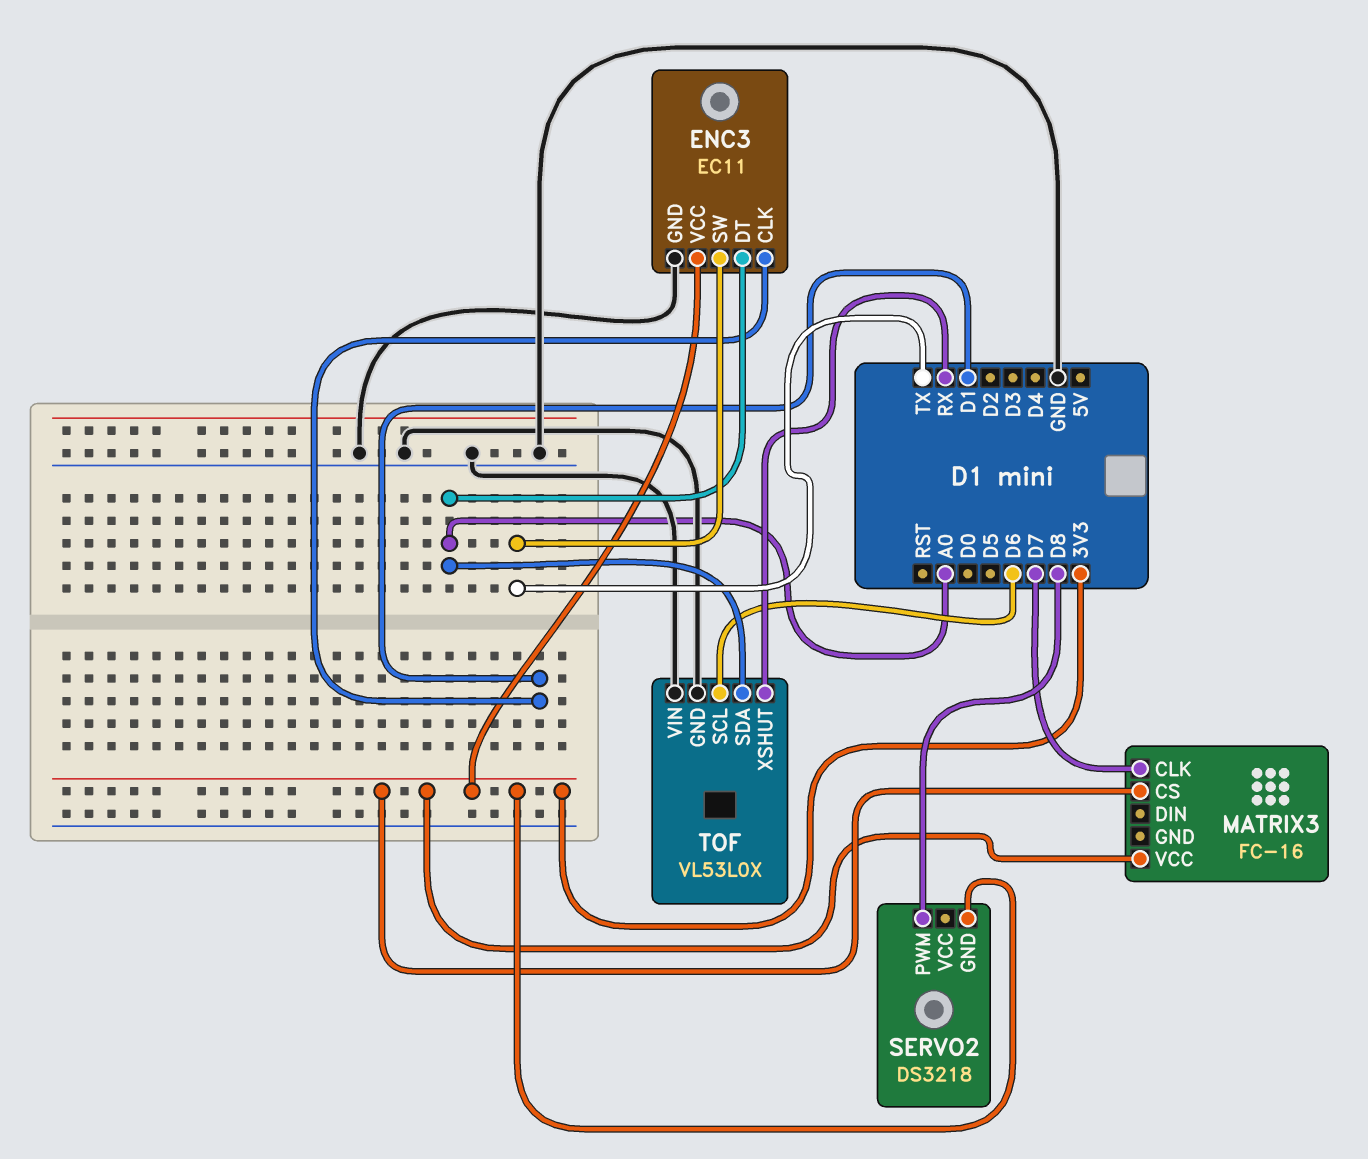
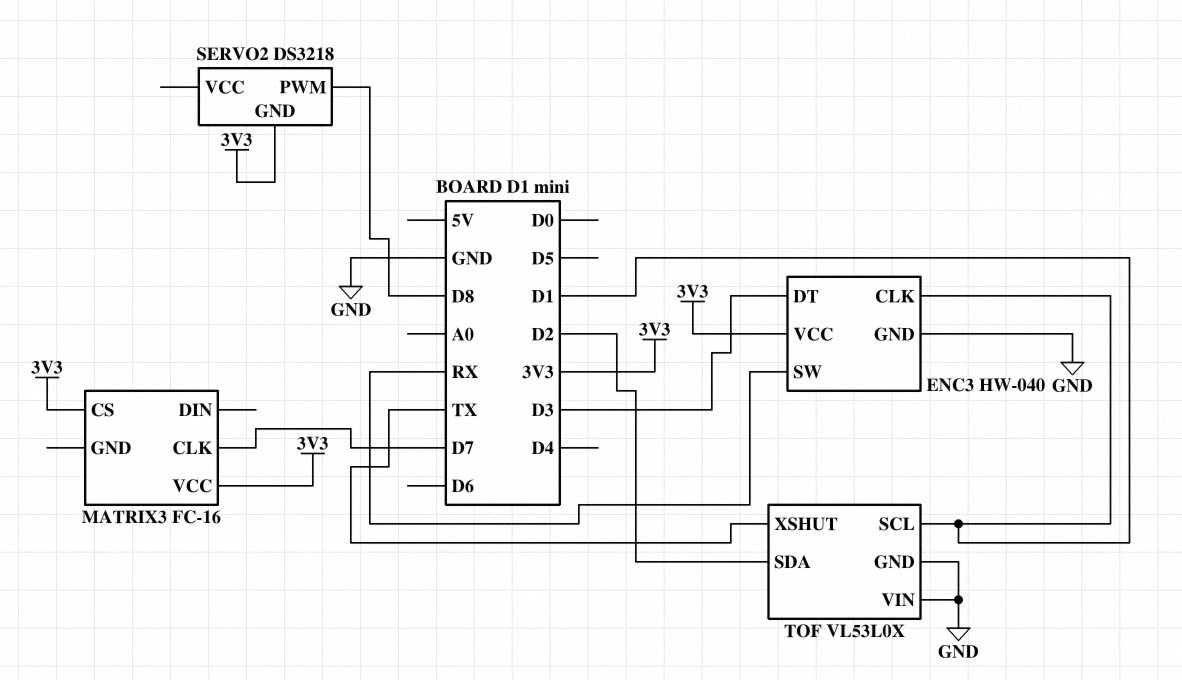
ENC3: EC11 -> HW-040
ENC3 pin DT: A0 -> D3
ENC3 pin SW: TX -> RX
TOF pin SCL: D6 -> D1
TOF pin SDA: A0 -> D2
TOF pin XSHUT: RX -> TX

